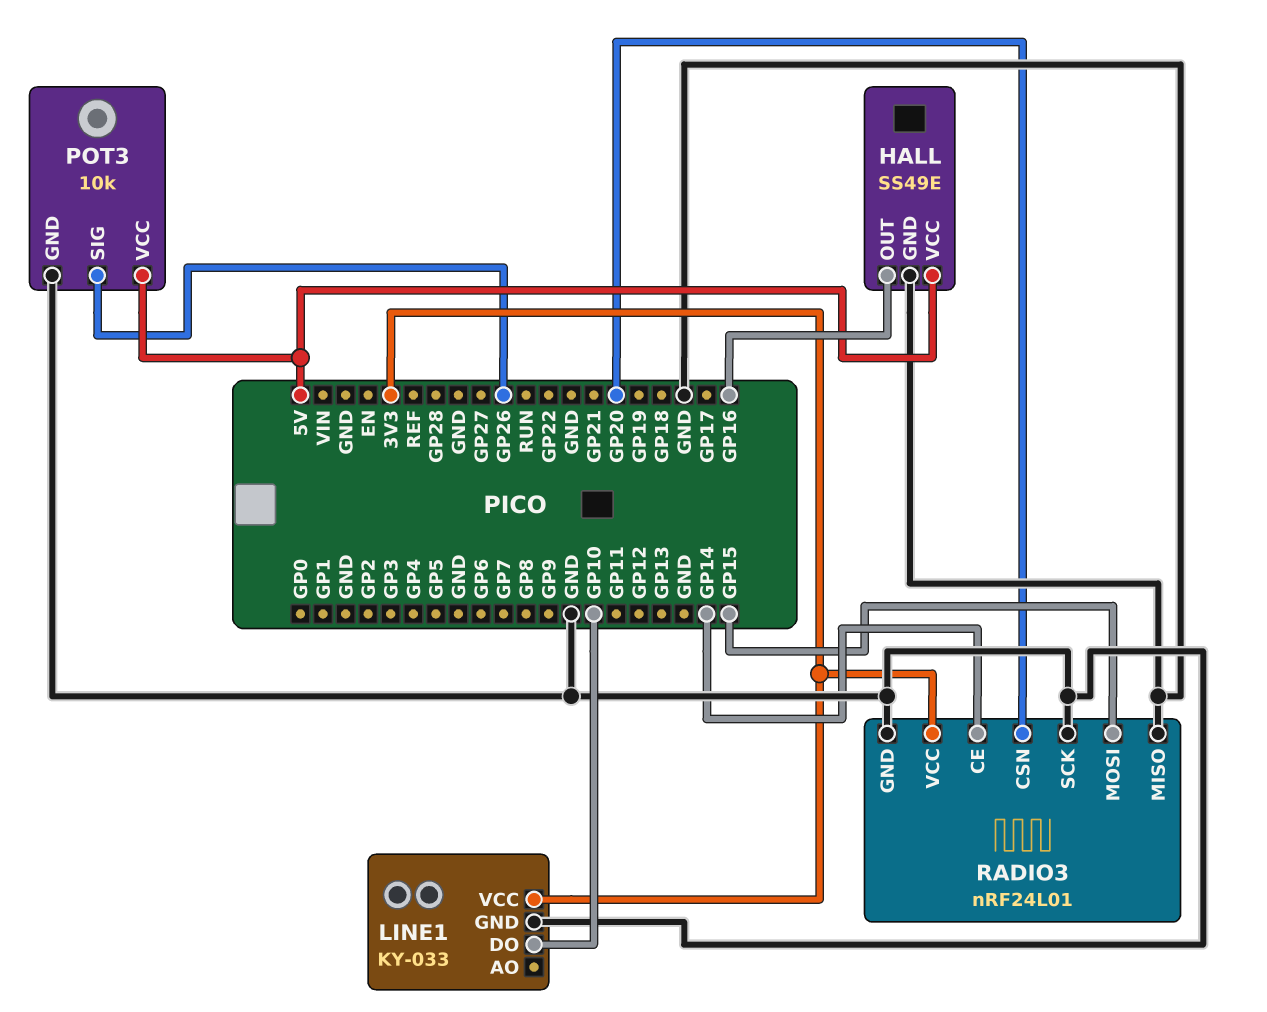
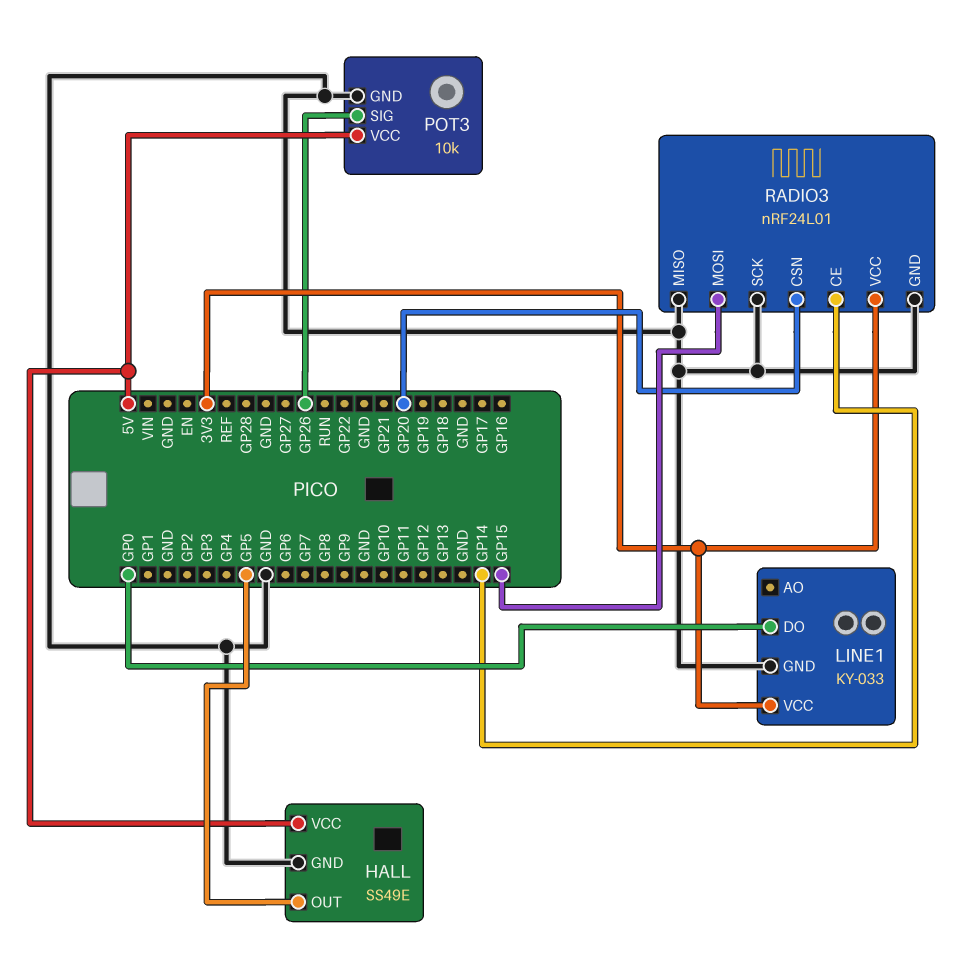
HALL pin OUT: GP16 -> GP5
LINE1 pin DO: GP10 -> GP0

